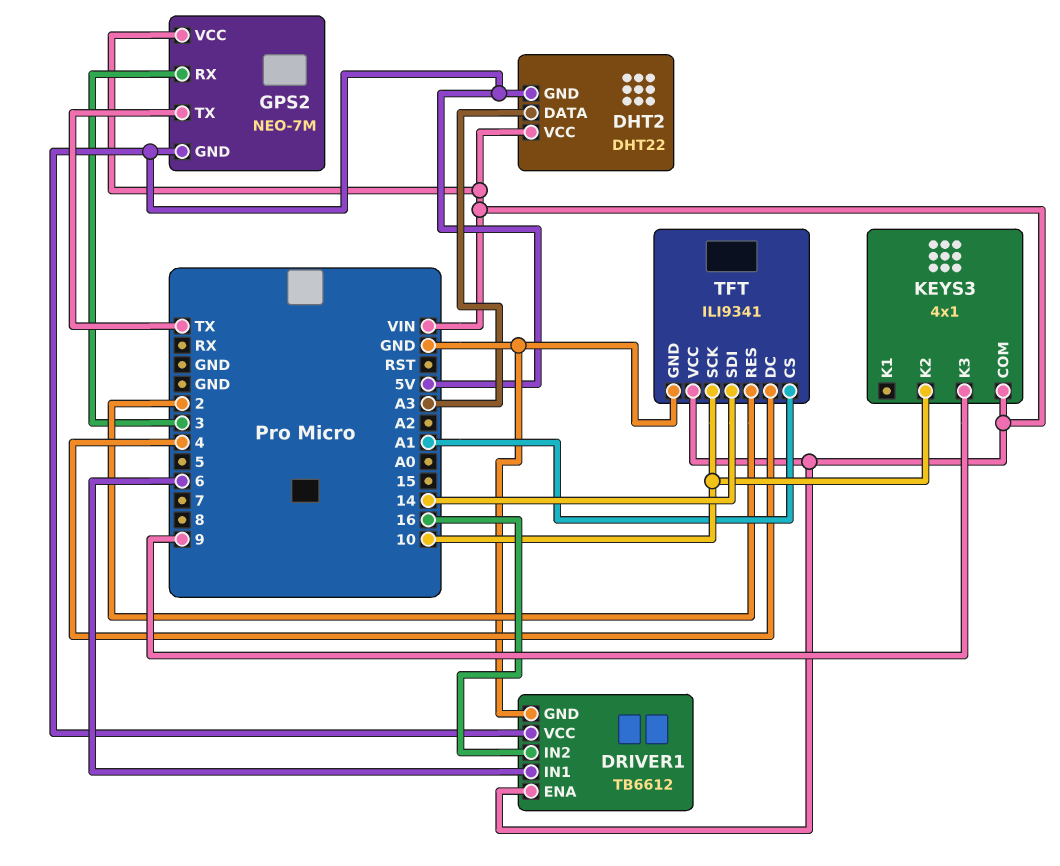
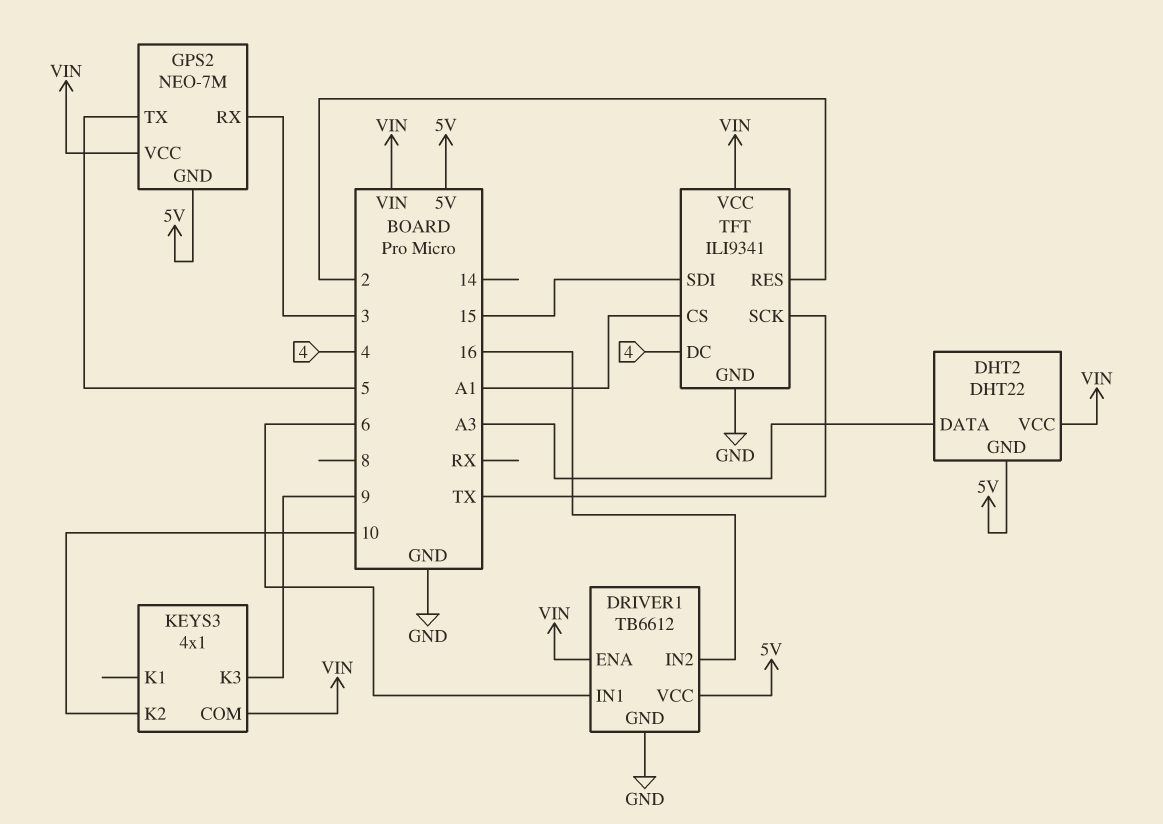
GPS2 pin TX: TX -> 5
TFT pin SCK: 10 -> TX
TFT pin SDI: 14 -> 15

